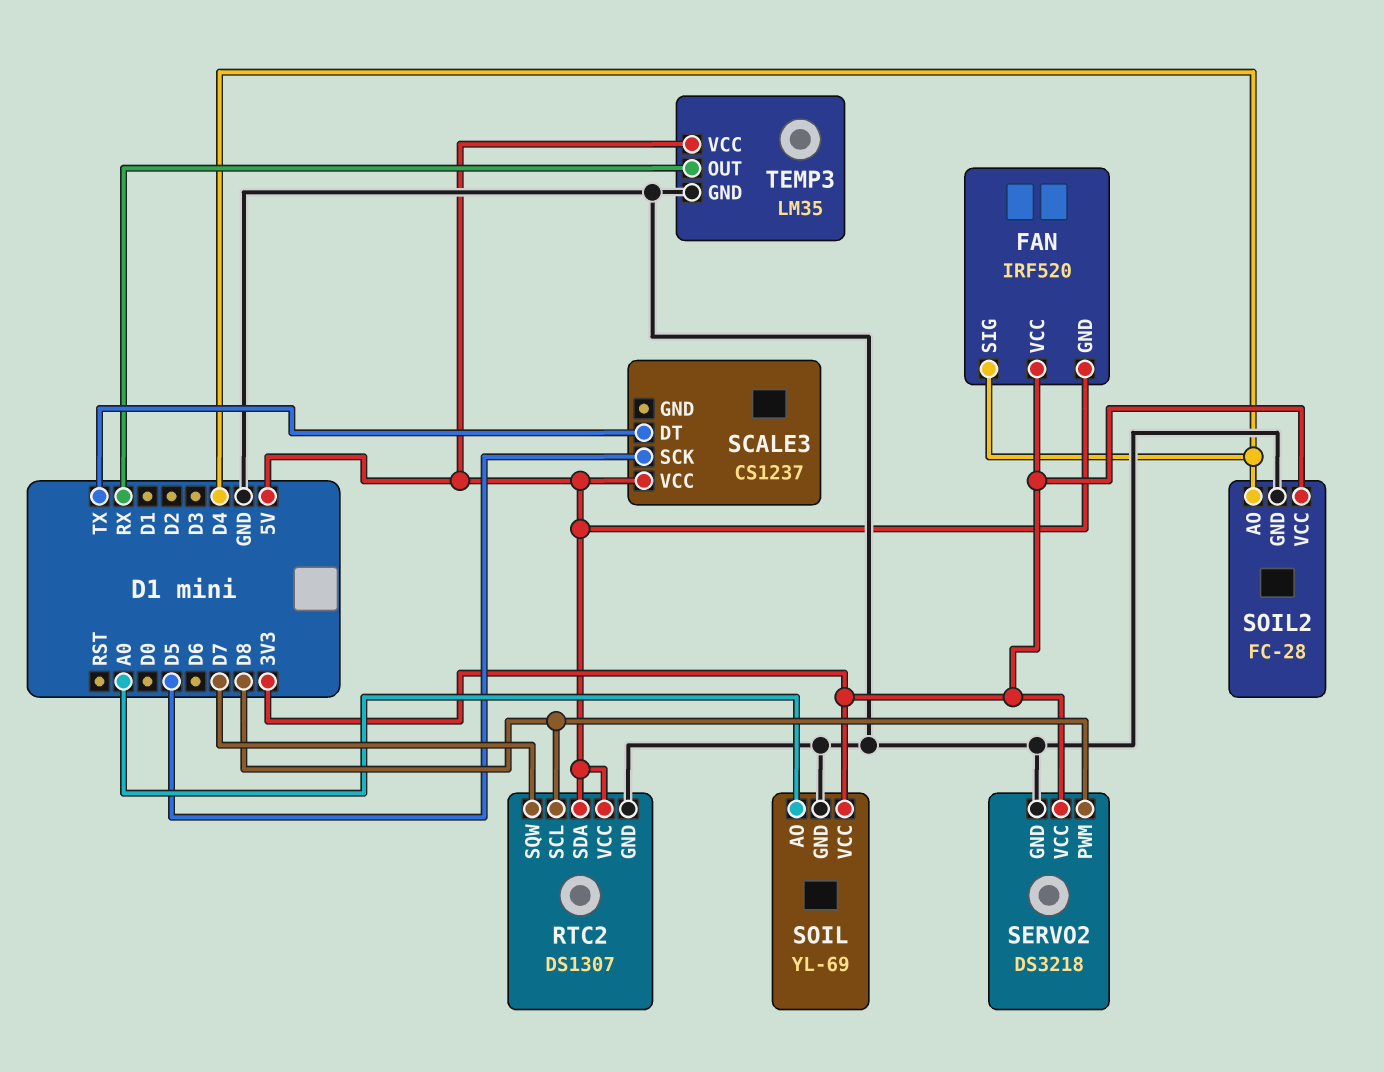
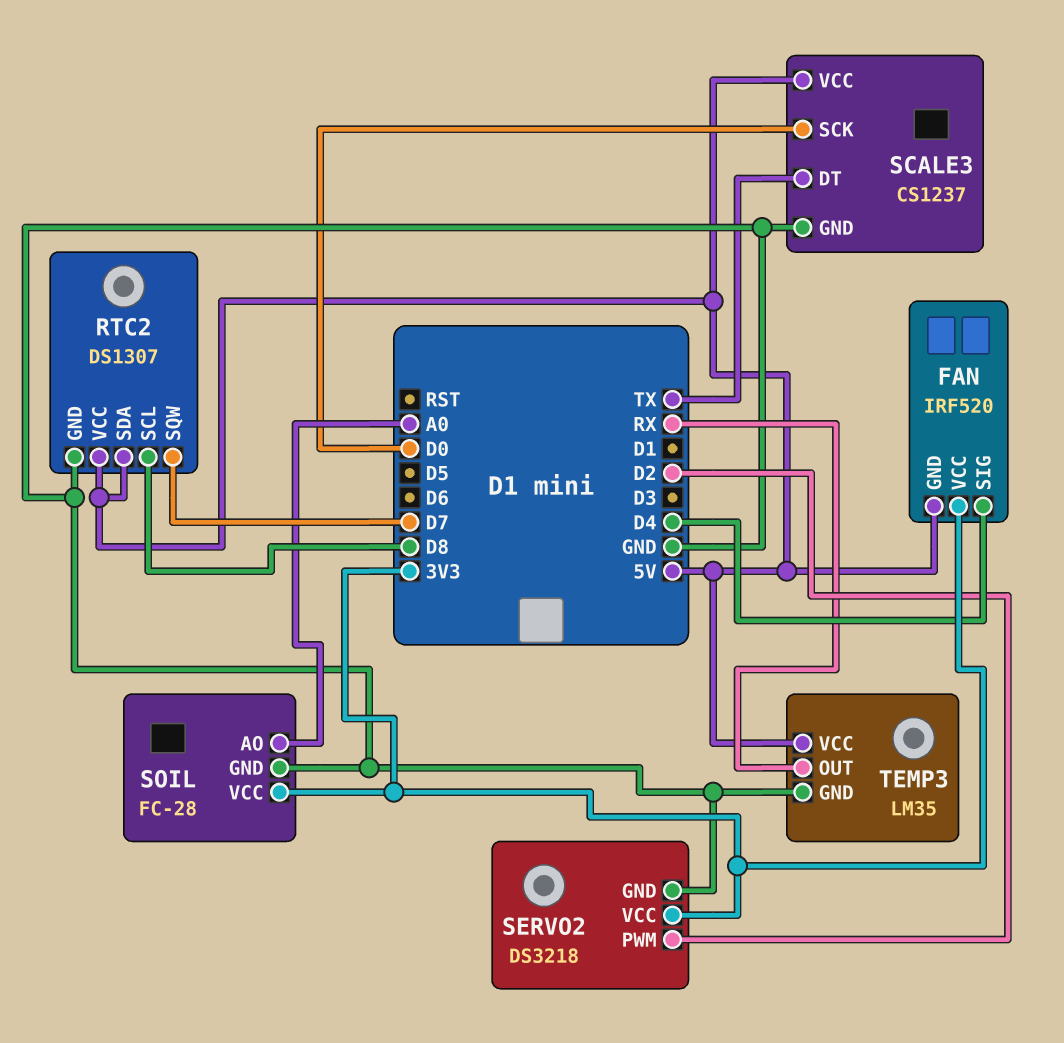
SCALE3 pin GND: none -> GND
SCALE3 pin SCK: D5 -> D0
SERVO2 pin PWM: D8 -> D2
SOIL: YL-69 -> FC-28
SOIL2: FC-28 -> none
SOIL2 pin AO: D4 -> none
SOIL2 pin GND: GND -> none
SOIL2 pin VCC: 3V3 -> none

